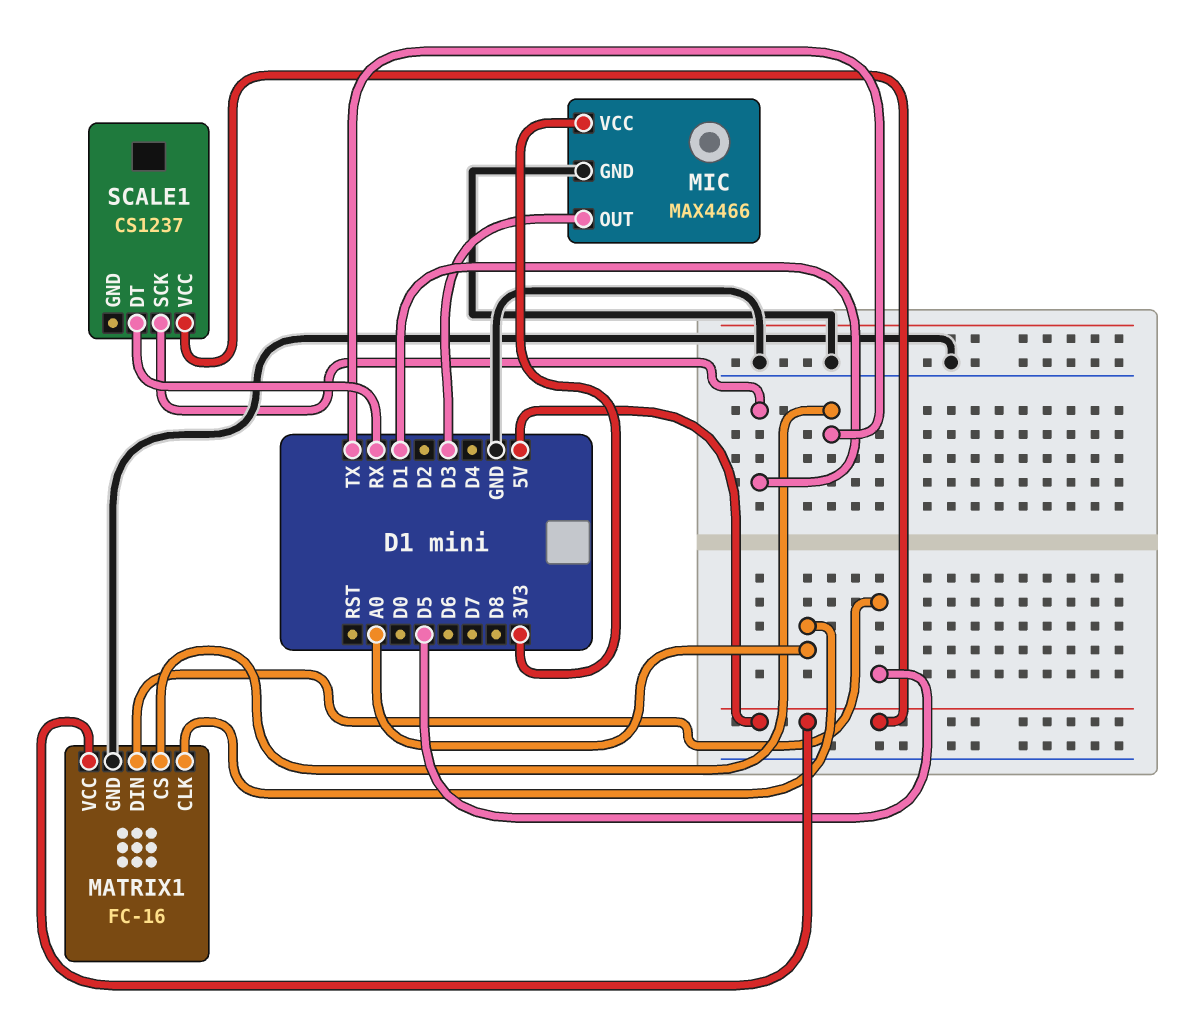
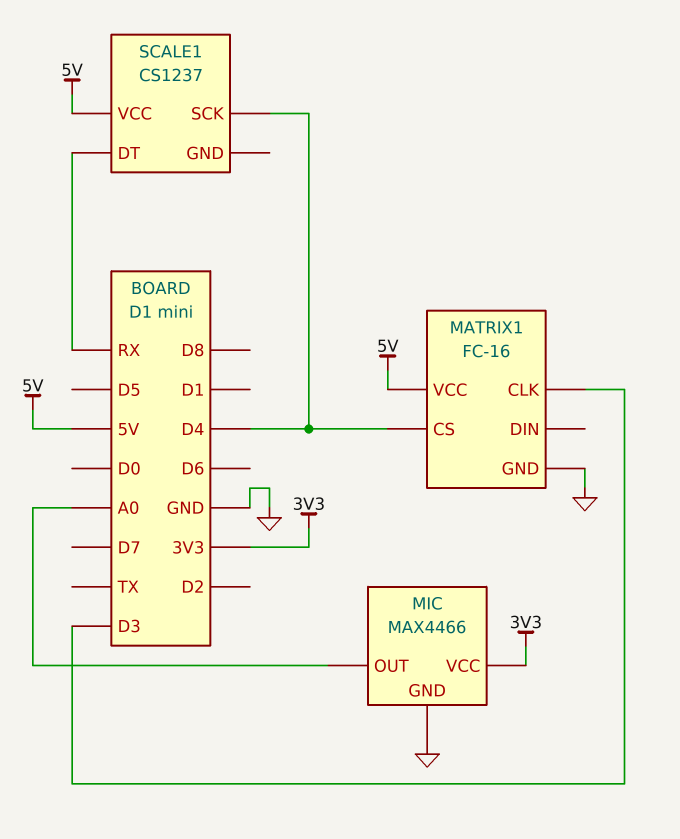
MATRIX1 pin CLK: A0 -> D3
MATRIX1 pin CS: TX -> D4
MATRIX1 pin DIN: D5 -> none
MIC pin OUT: D3 -> A0
SCALE1 pin SCK: D1 -> D4

